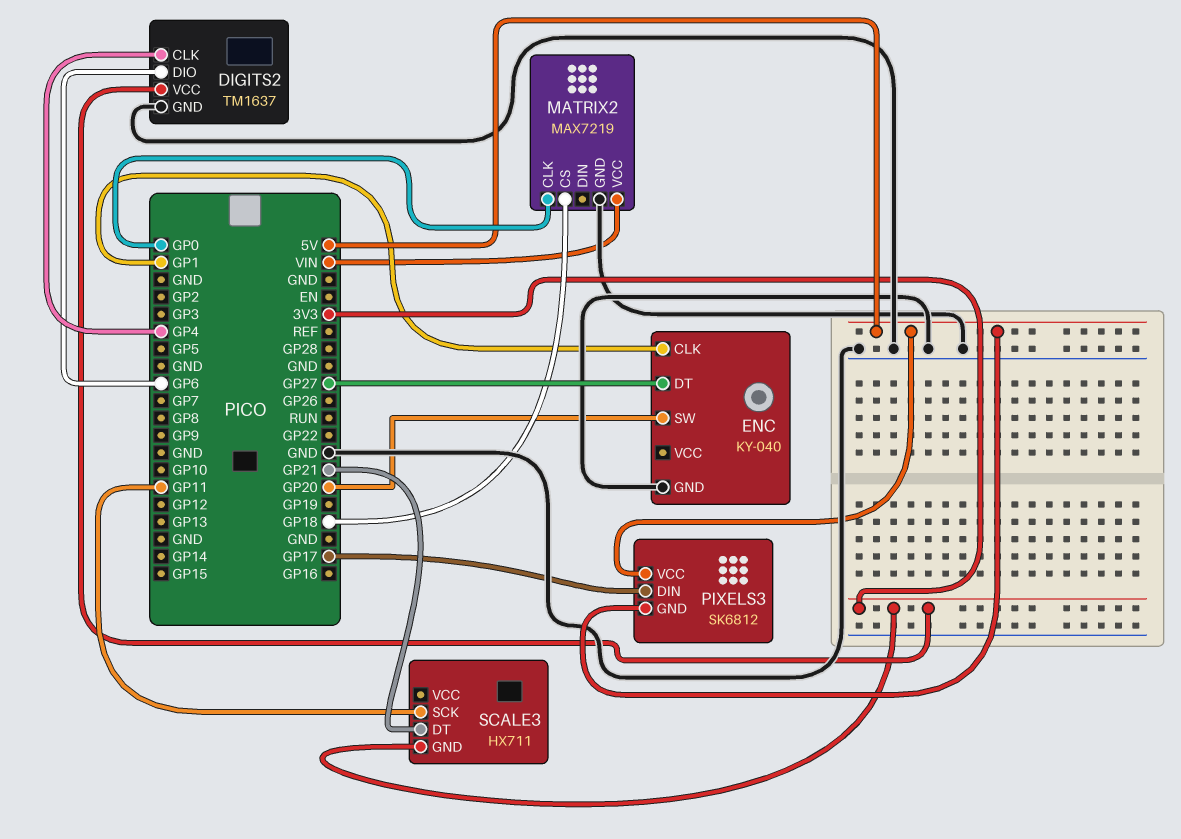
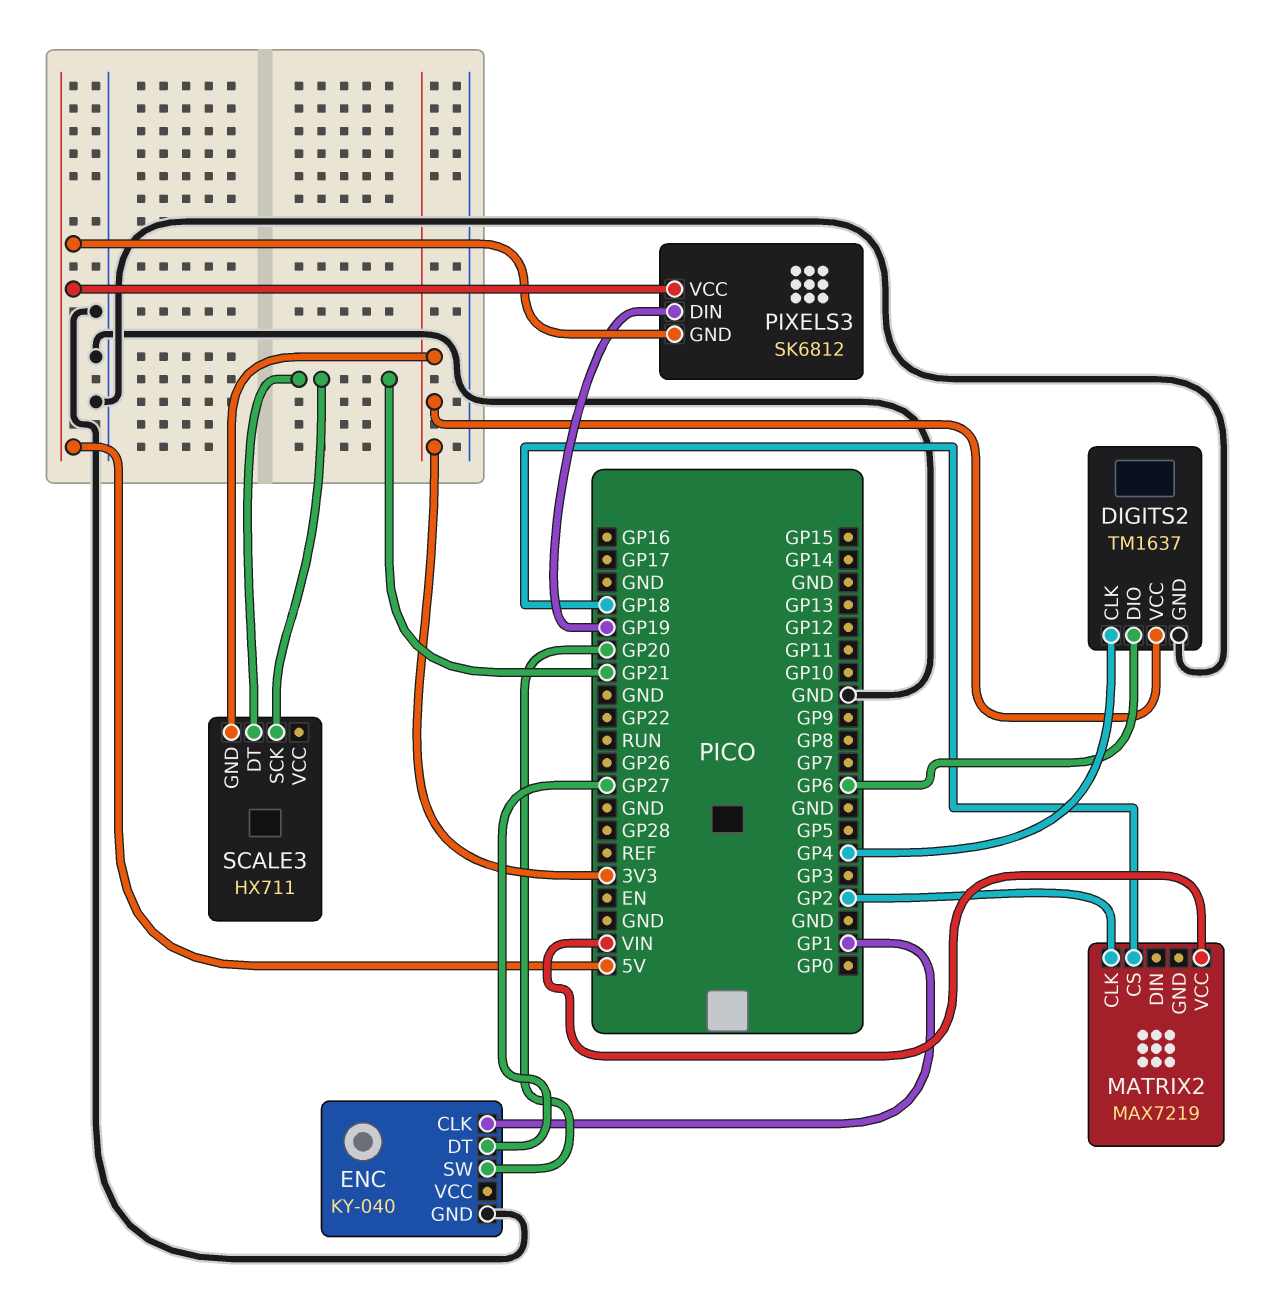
MATRIX2 pin CLK: GP0 -> GP2
MATRIX2 pin GND: GND -> none
PIXELS3 pin DIN: GP17 -> GP19
SCALE3 pin SCK: GP11 -> GP21

